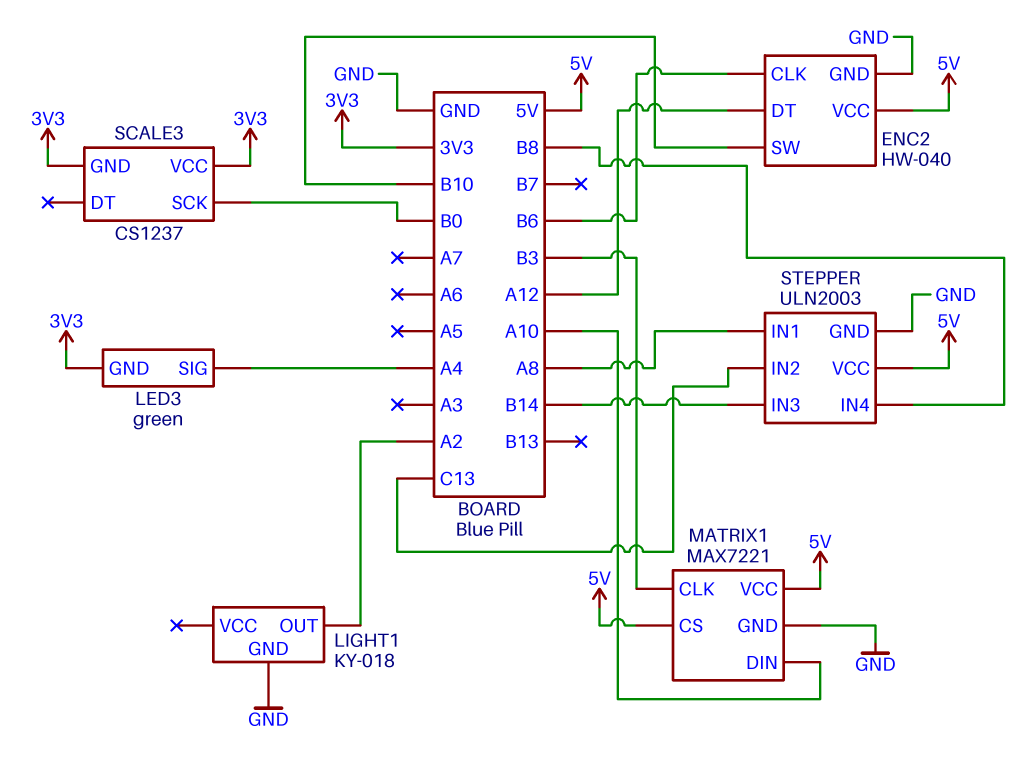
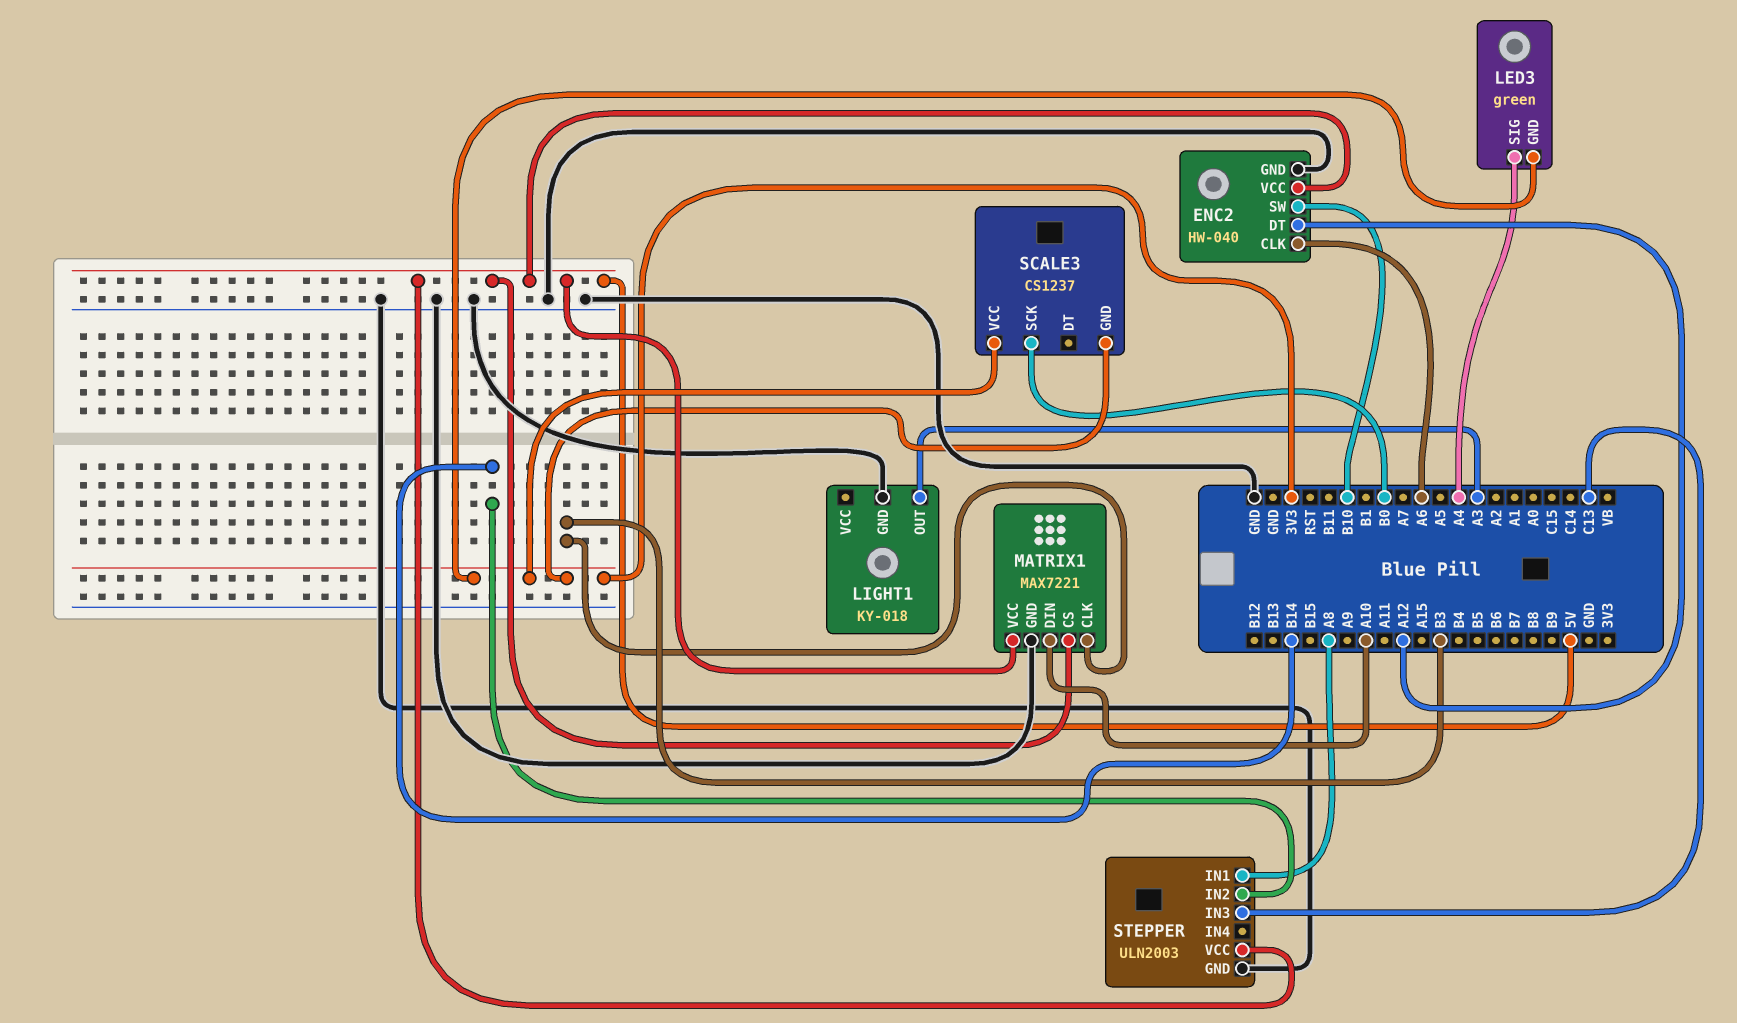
ENC2 pin CLK: B6 -> A6
LIGHT1 pin OUT: A2 -> A3
STEPPER pin IN2: C13 -> B14
STEPPER pin IN3: B14 -> C13
STEPPER pin IN4: B8 -> none

